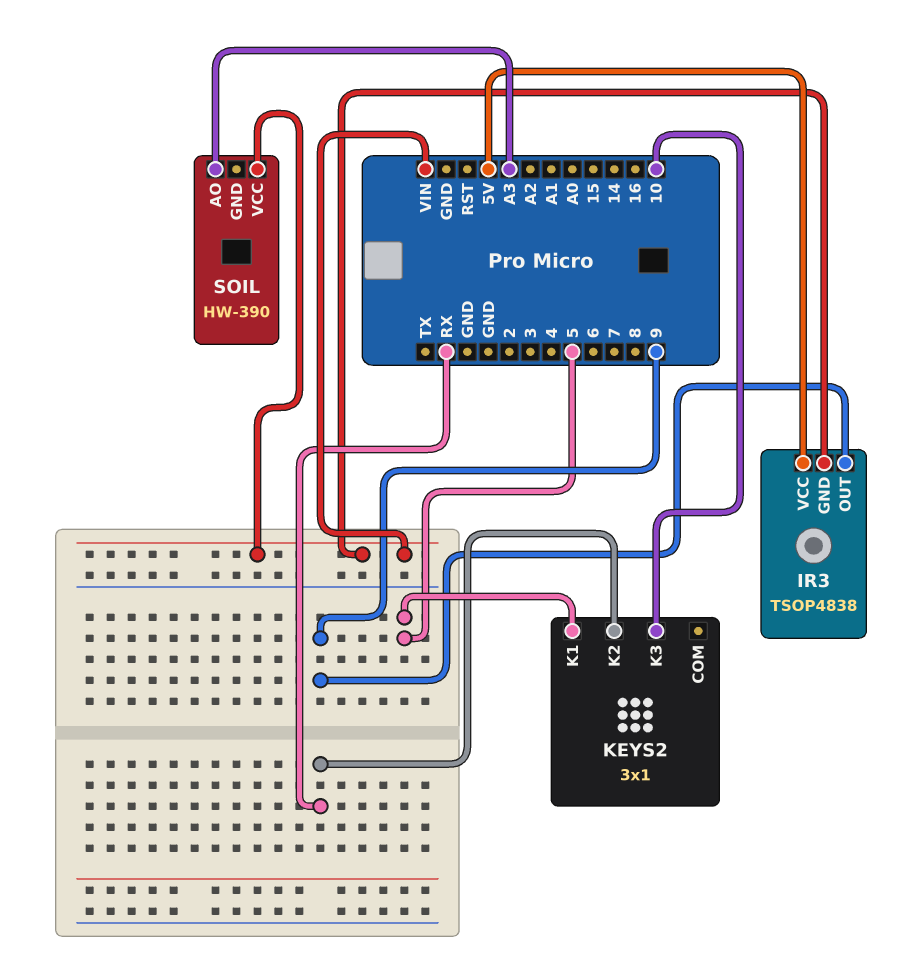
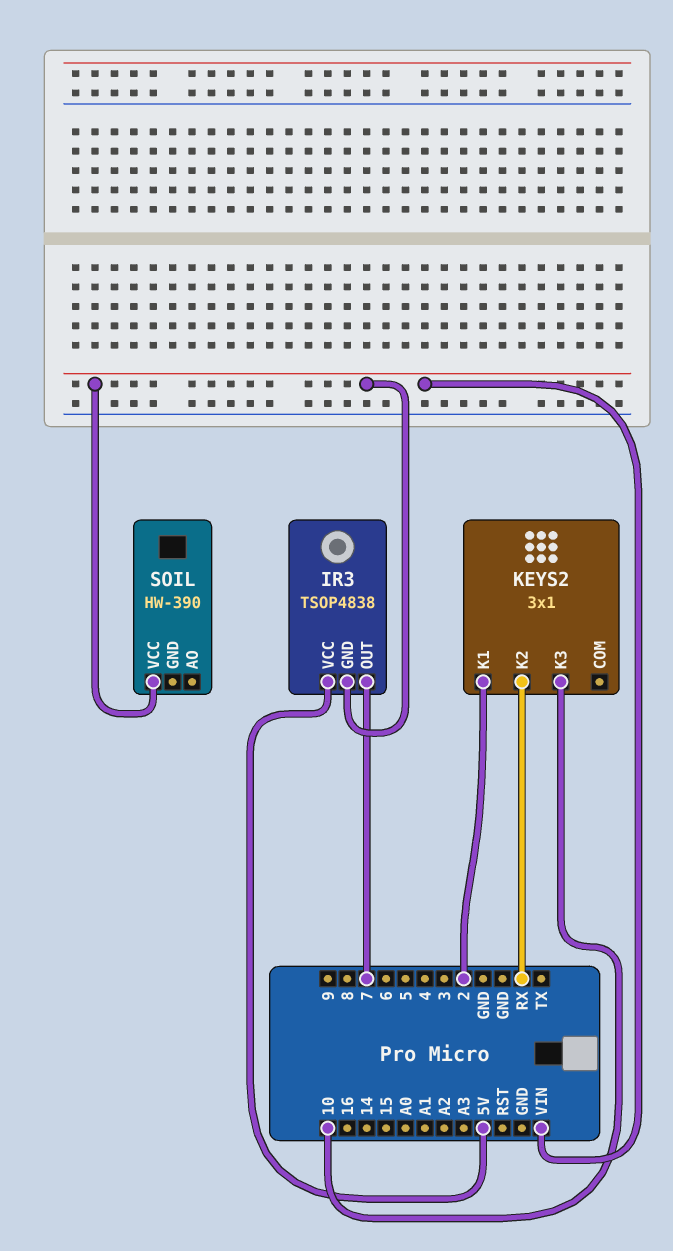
IR3 pin OUT: 9 -> 7
KEYS2 pin K1: 5 -> 2
SOIL pin AO: A3 -> none

